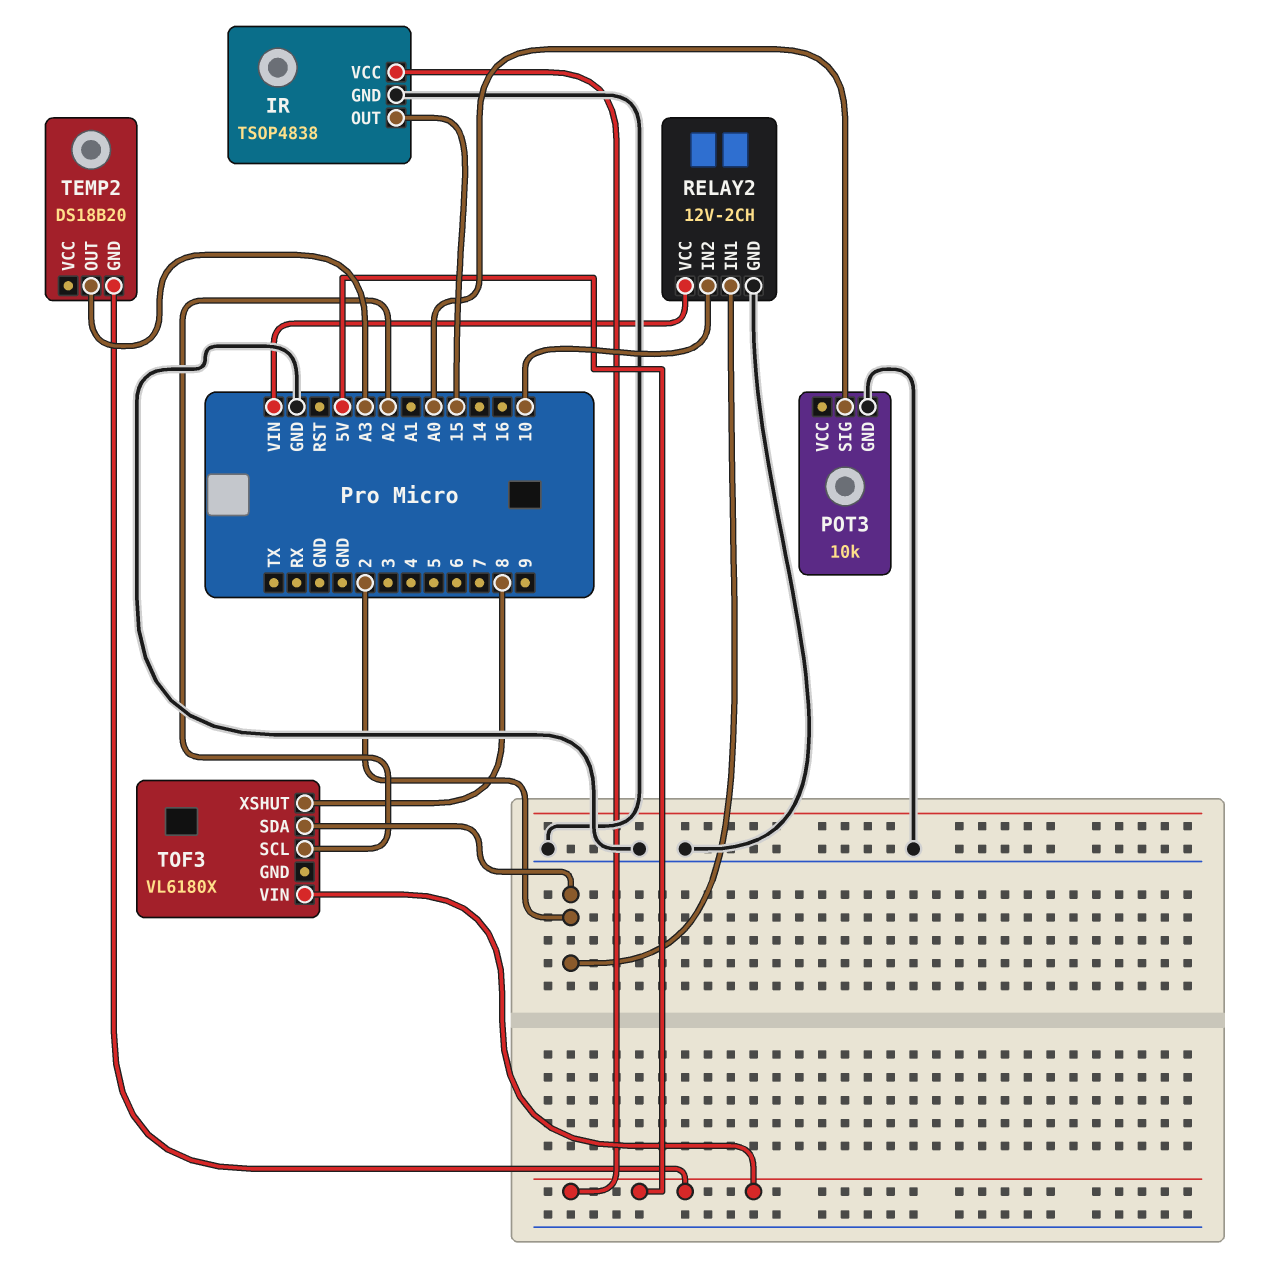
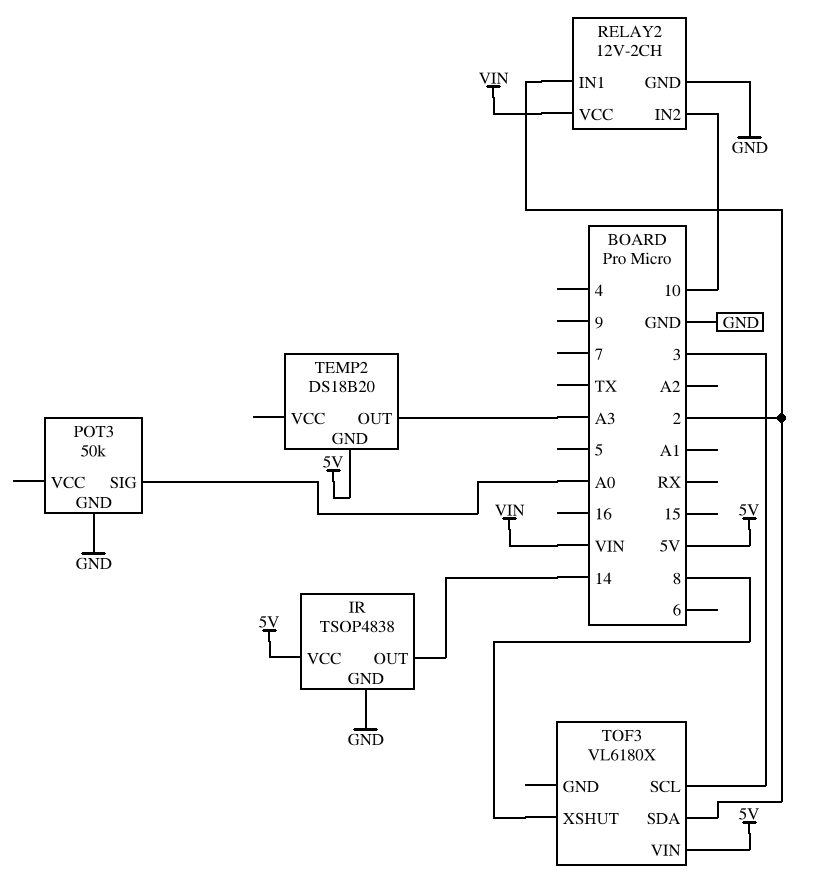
IR pin OUT: 15 -> 14
POT3: 10k -> 50k
TOF3 pin SCL: A2 -> 3

